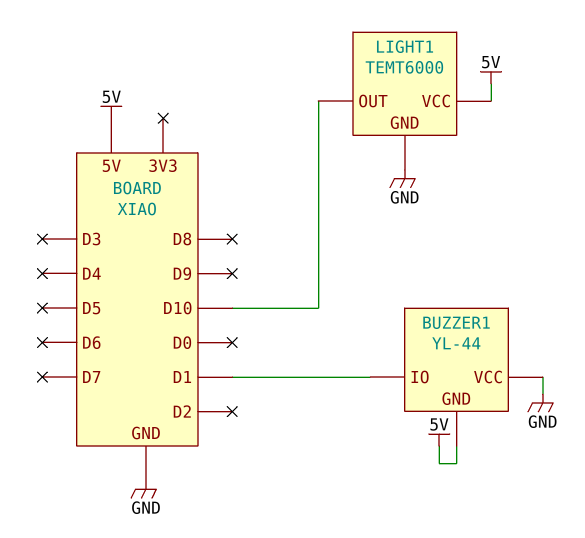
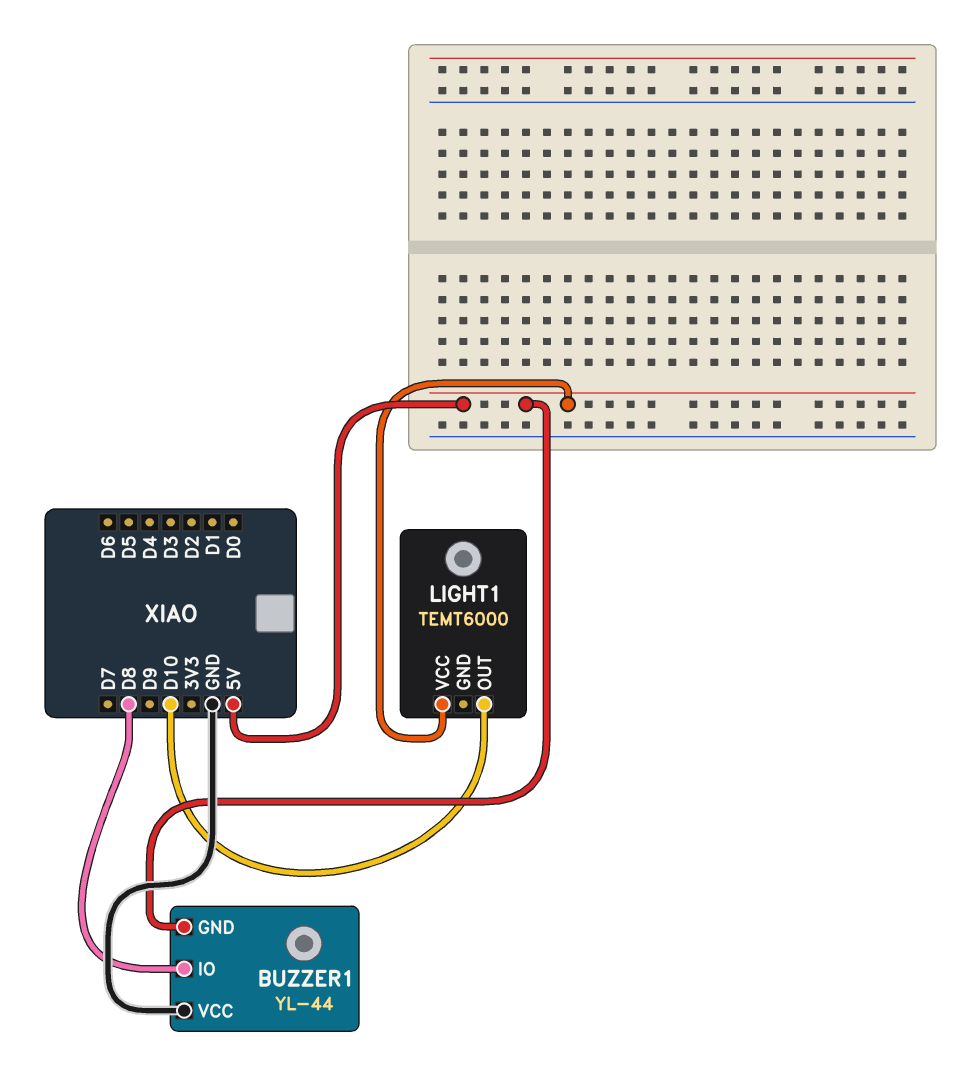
BUZZER1 pin IO: D1 -> D8
LIGHT1 pin GND: GND -> none

